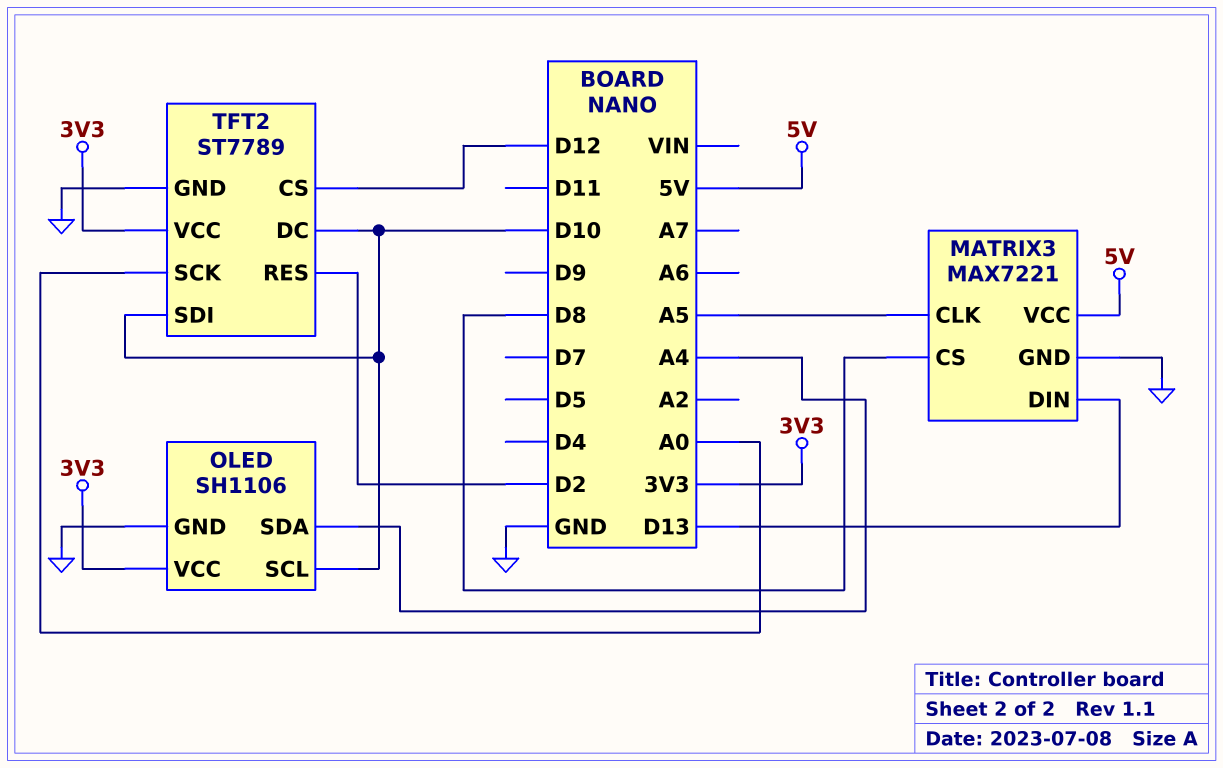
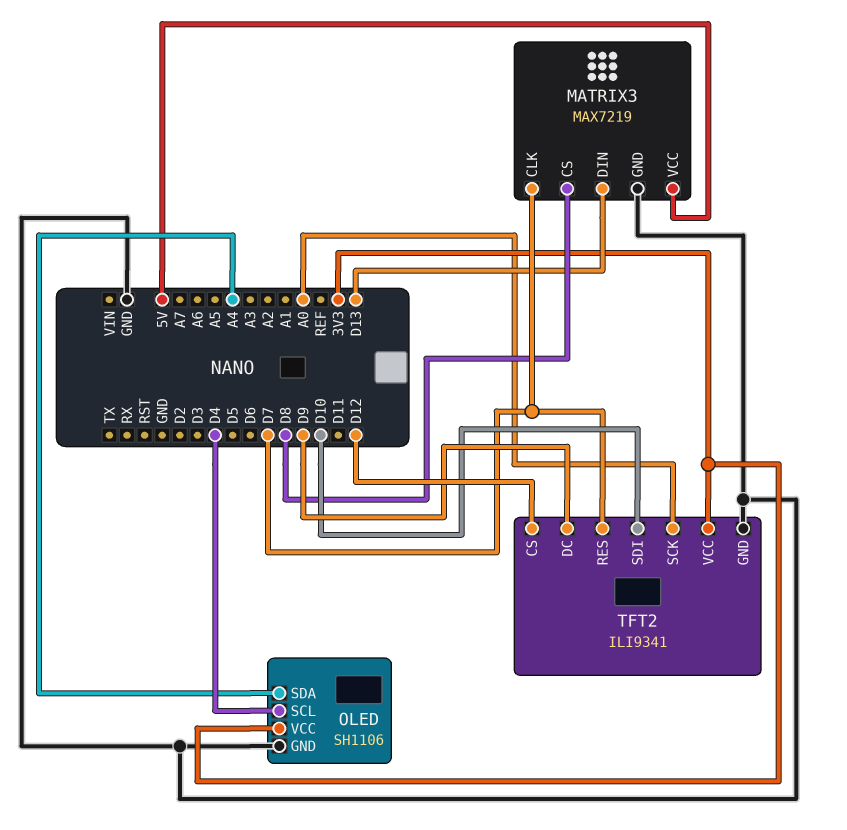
MATRIX3: MAX7221 -> MAX7219
MATRIX3 pin CLK: A5 -> D7
OLED pin SCL: D10 -> D4
TFT2: ST7789 -> ILI9341
TFT2 pin DC: D10 -> D9
TFT2 pin RES: D2 -> D7

